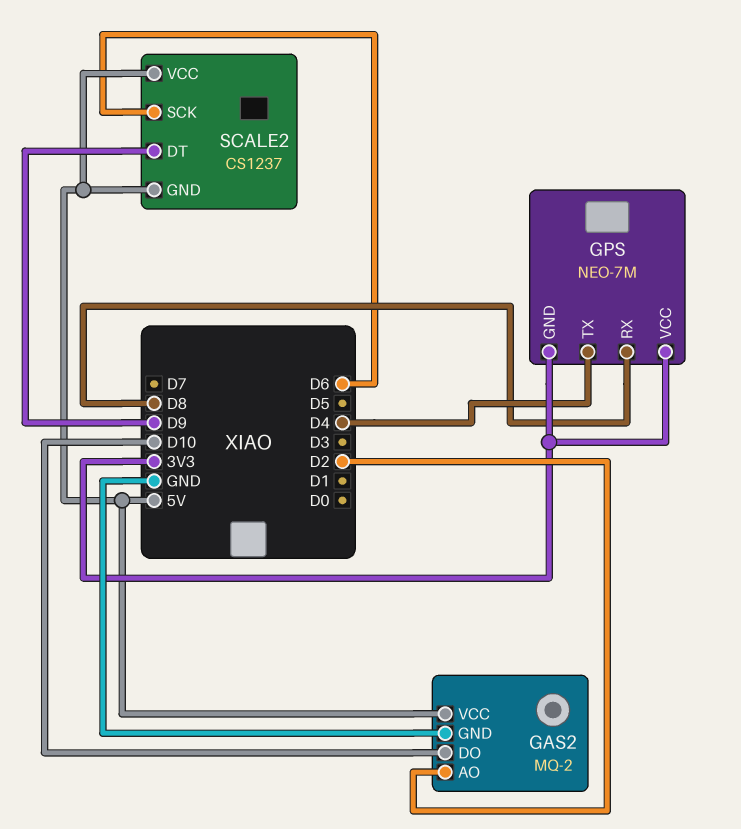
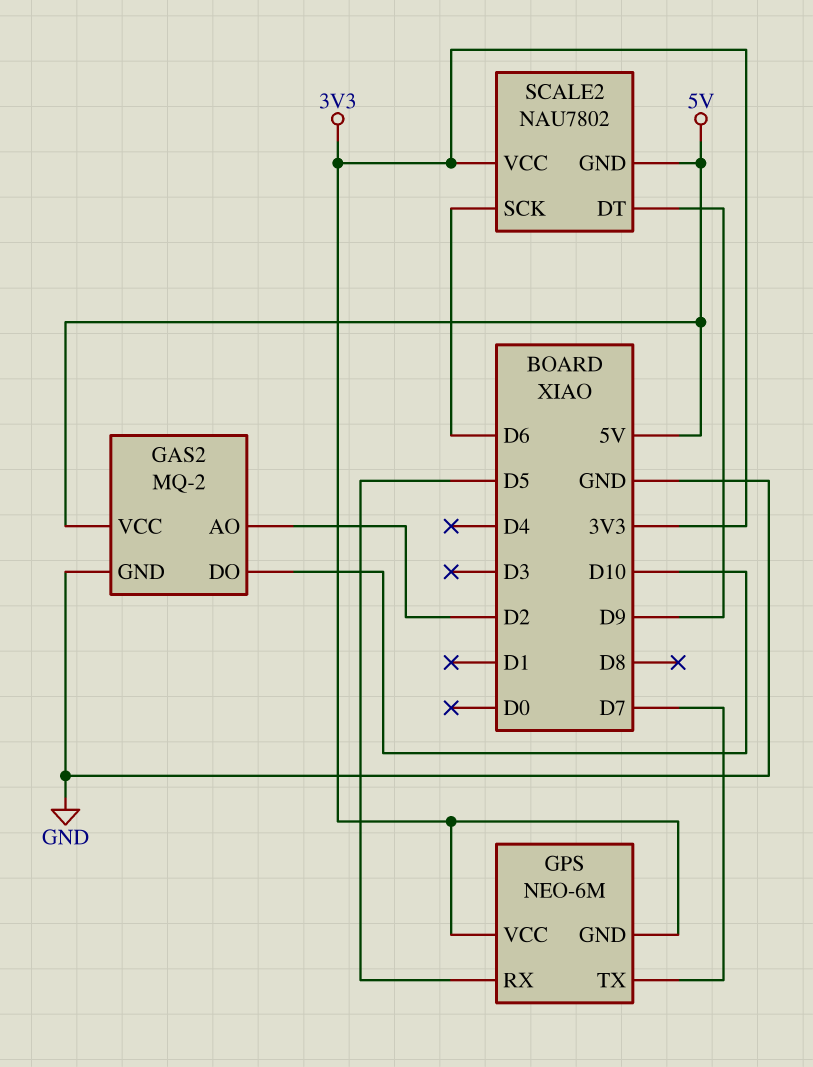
GPS: NEO-7M -> NEO-6M
GPS pin RX: D8 -> D5
GPS pin TX: D4 -> D7
SCALE2: CS1237 -> NAU7802
SCALE2 pin VCC: 5V -> 3V3

